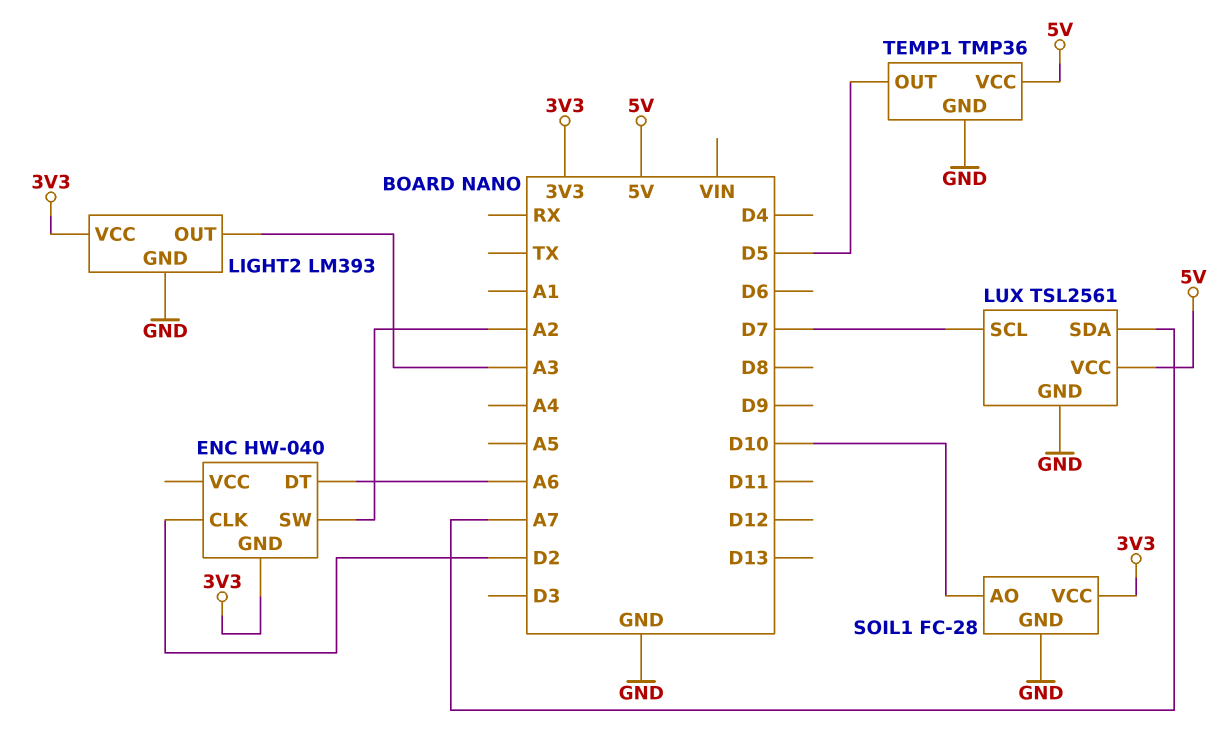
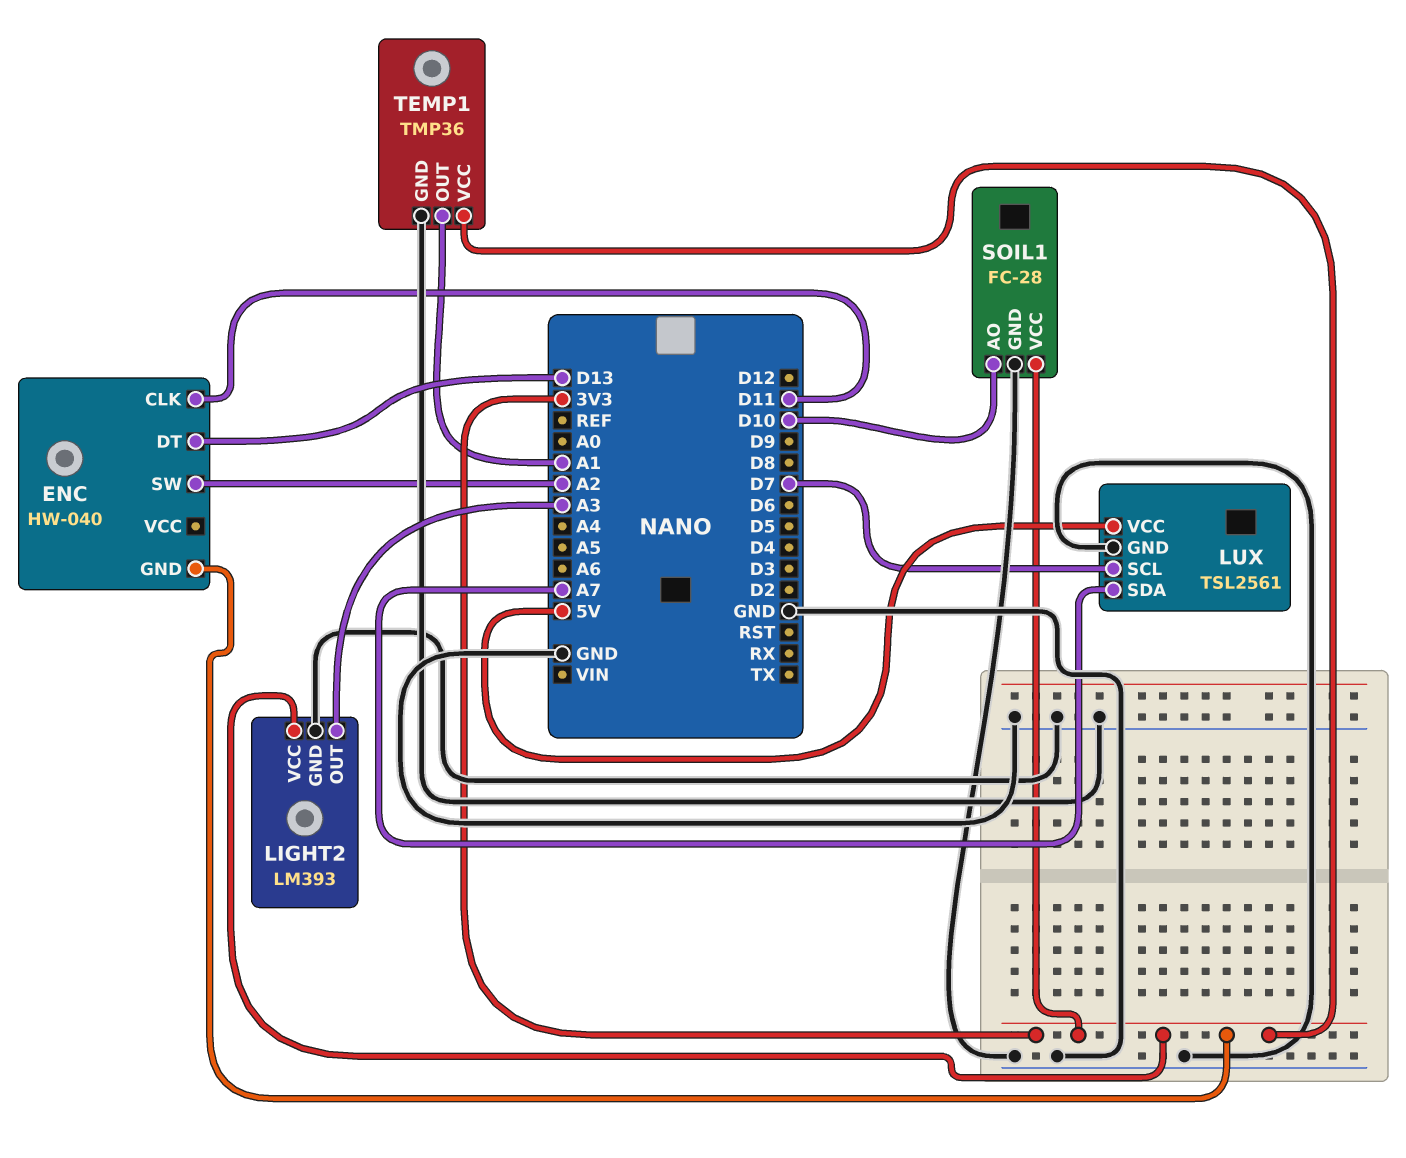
ENC pin CLK: D2 -> D11
ENC pin DT: A6 -> D13
TEMP1 pin OUT: D5 -> A1
TEMP1 pin VCC: 5V -> 3V3

